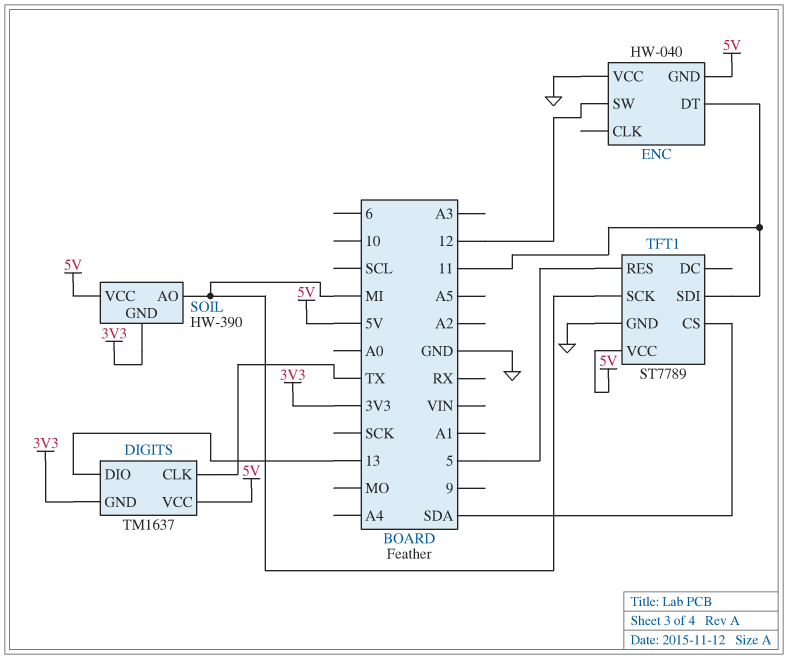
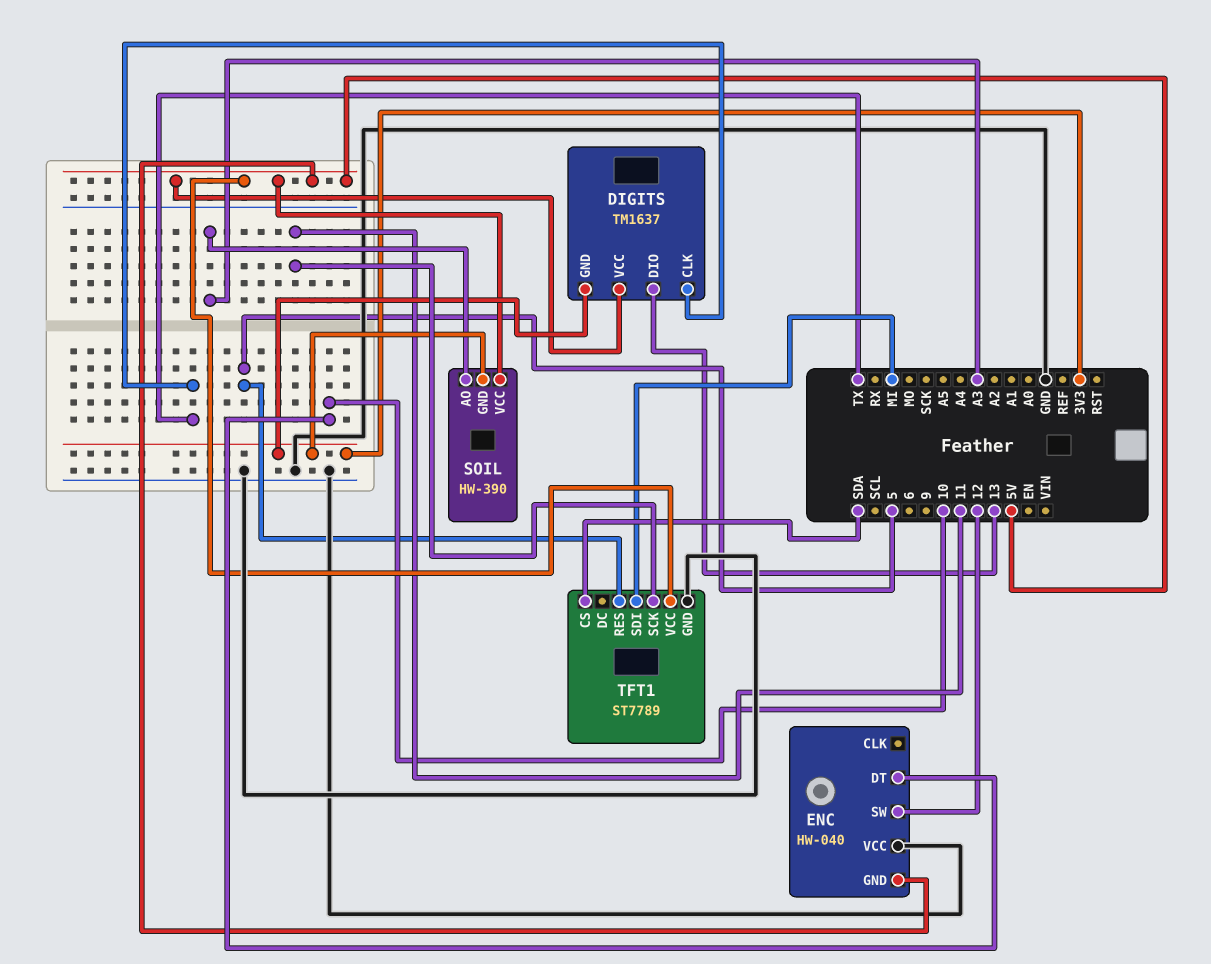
ENC pin DT: 11 -> 10
SOIL pin AO: MI -> A3
TFT1 pin SCK: MI -> 11
TFT1 pin SDI: 11 -> MI

